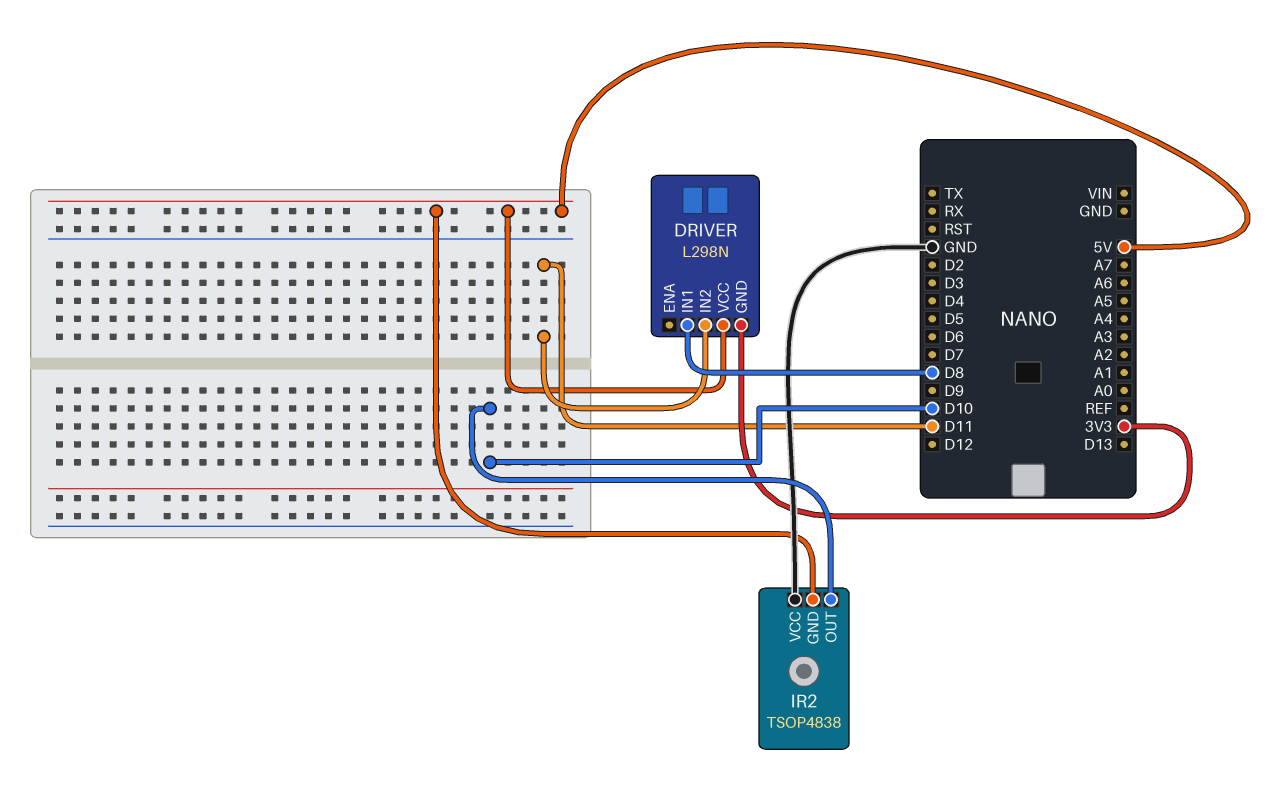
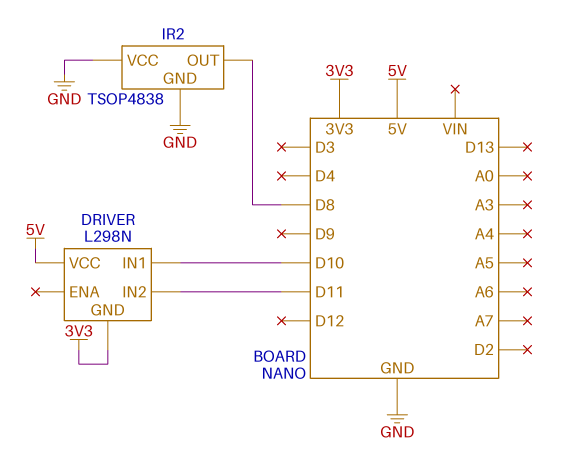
DRIVER pin IN1: D8 -> D10
IR2 pin GND: 5V -> GND
IR2 pin OUT: D10 -> D8

